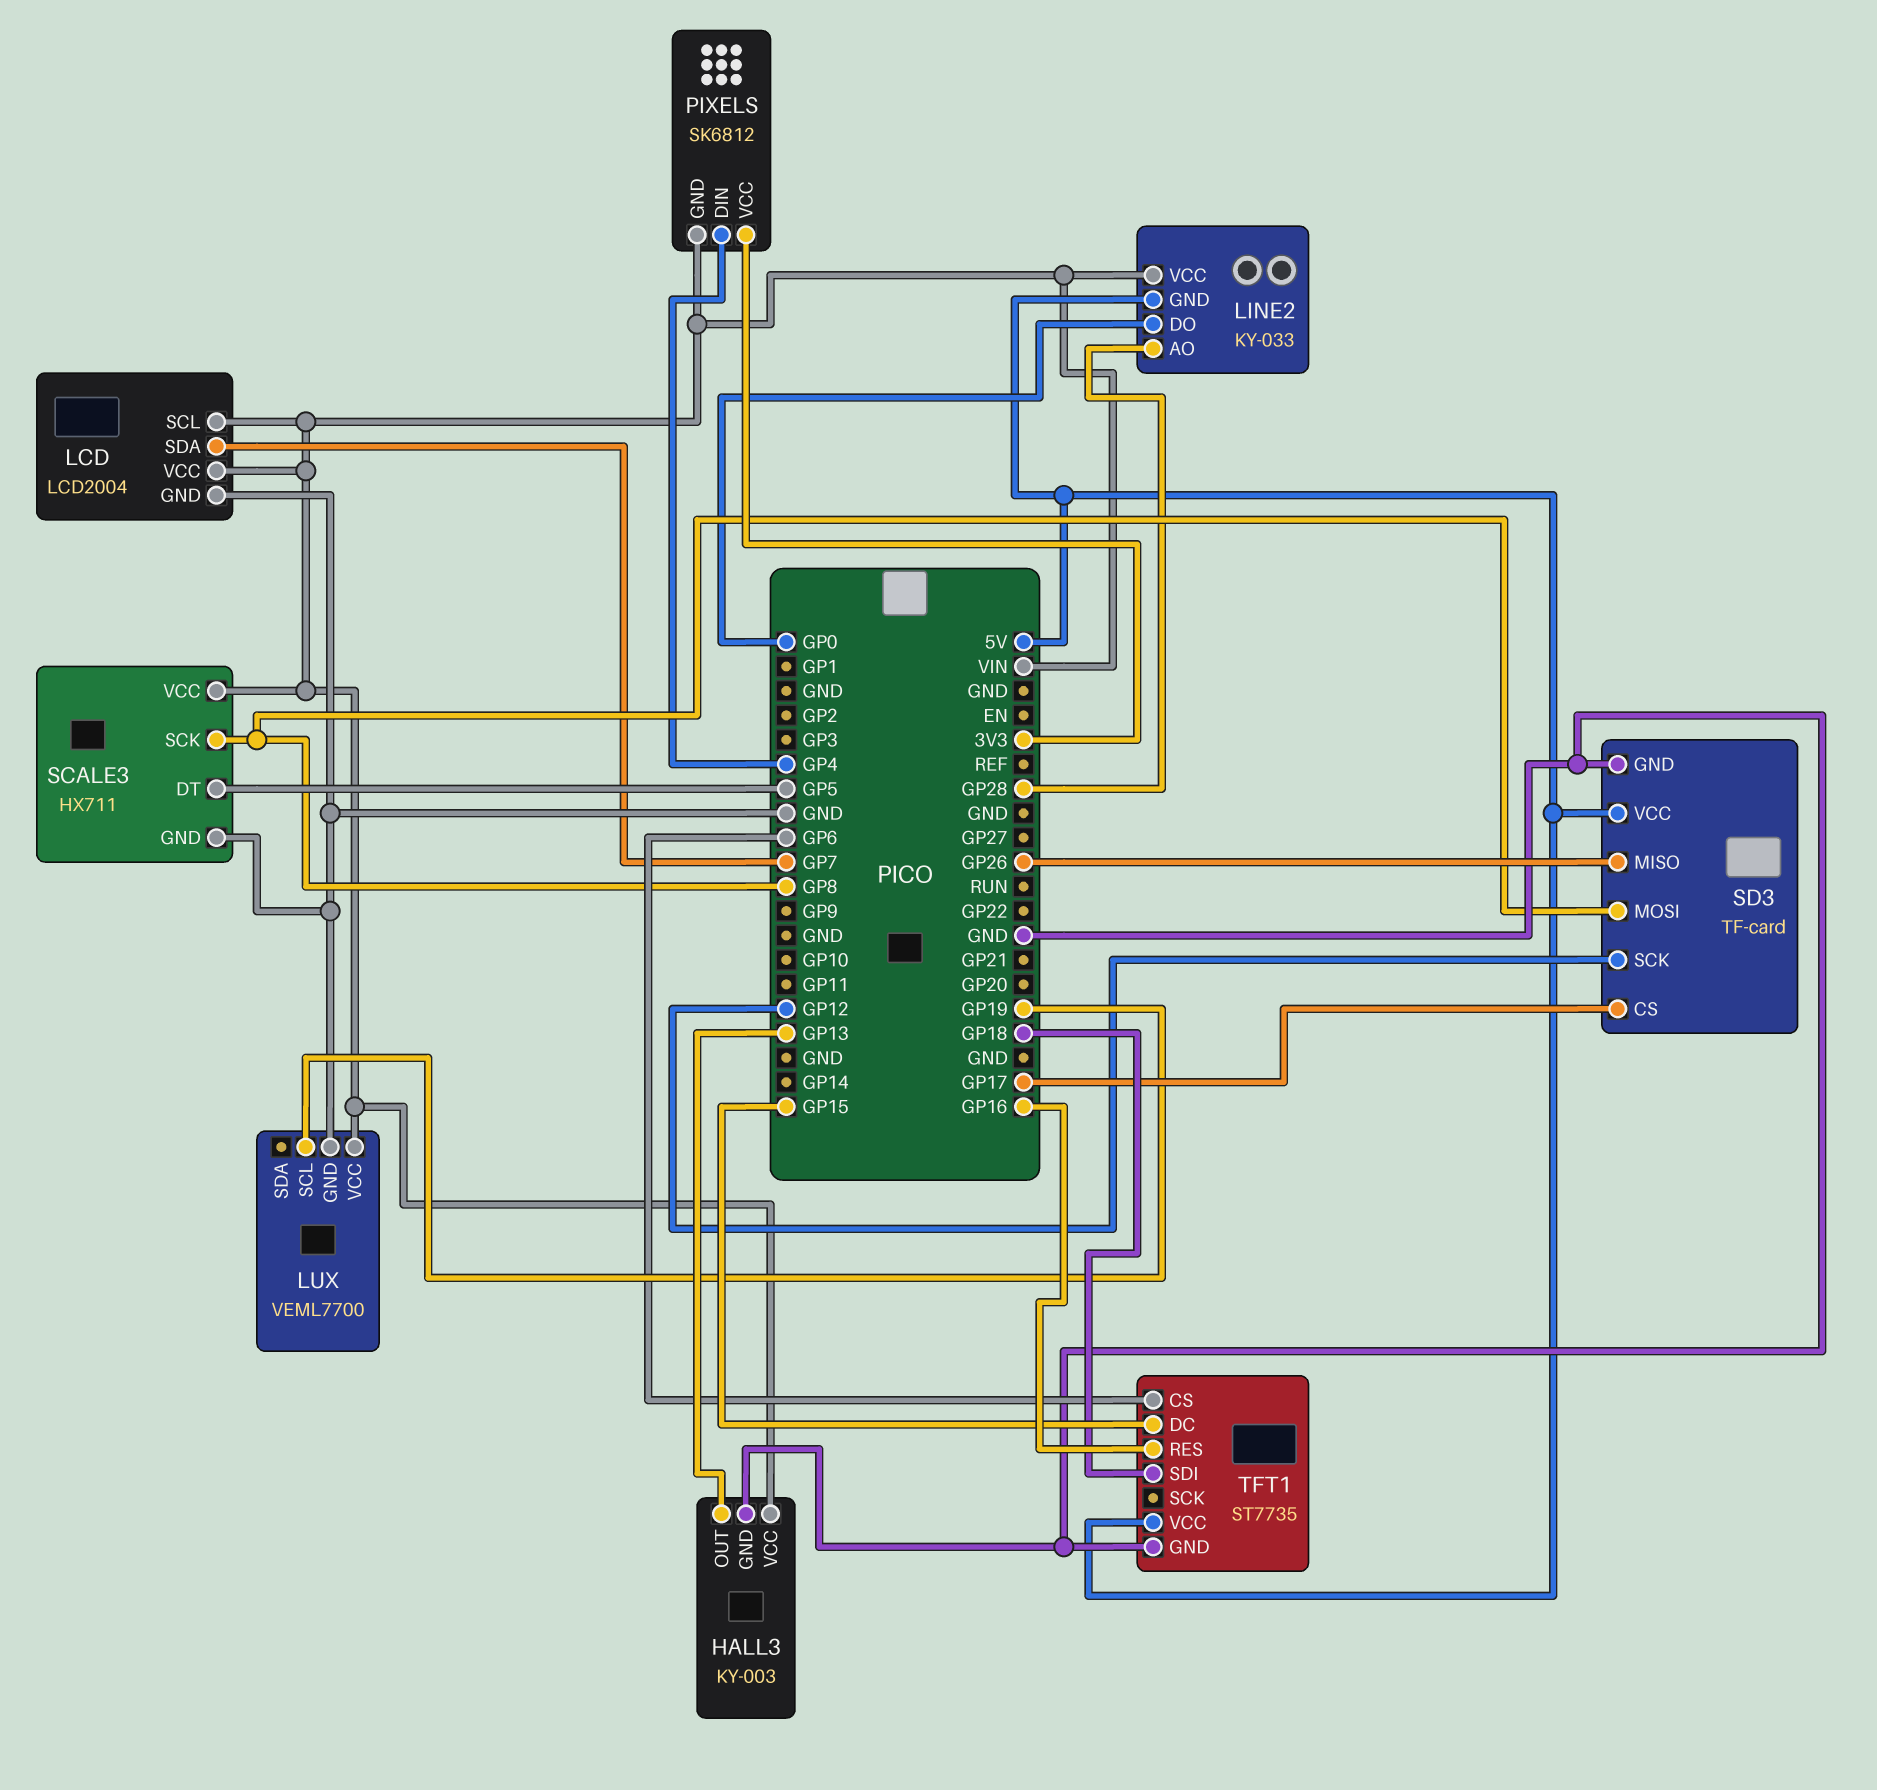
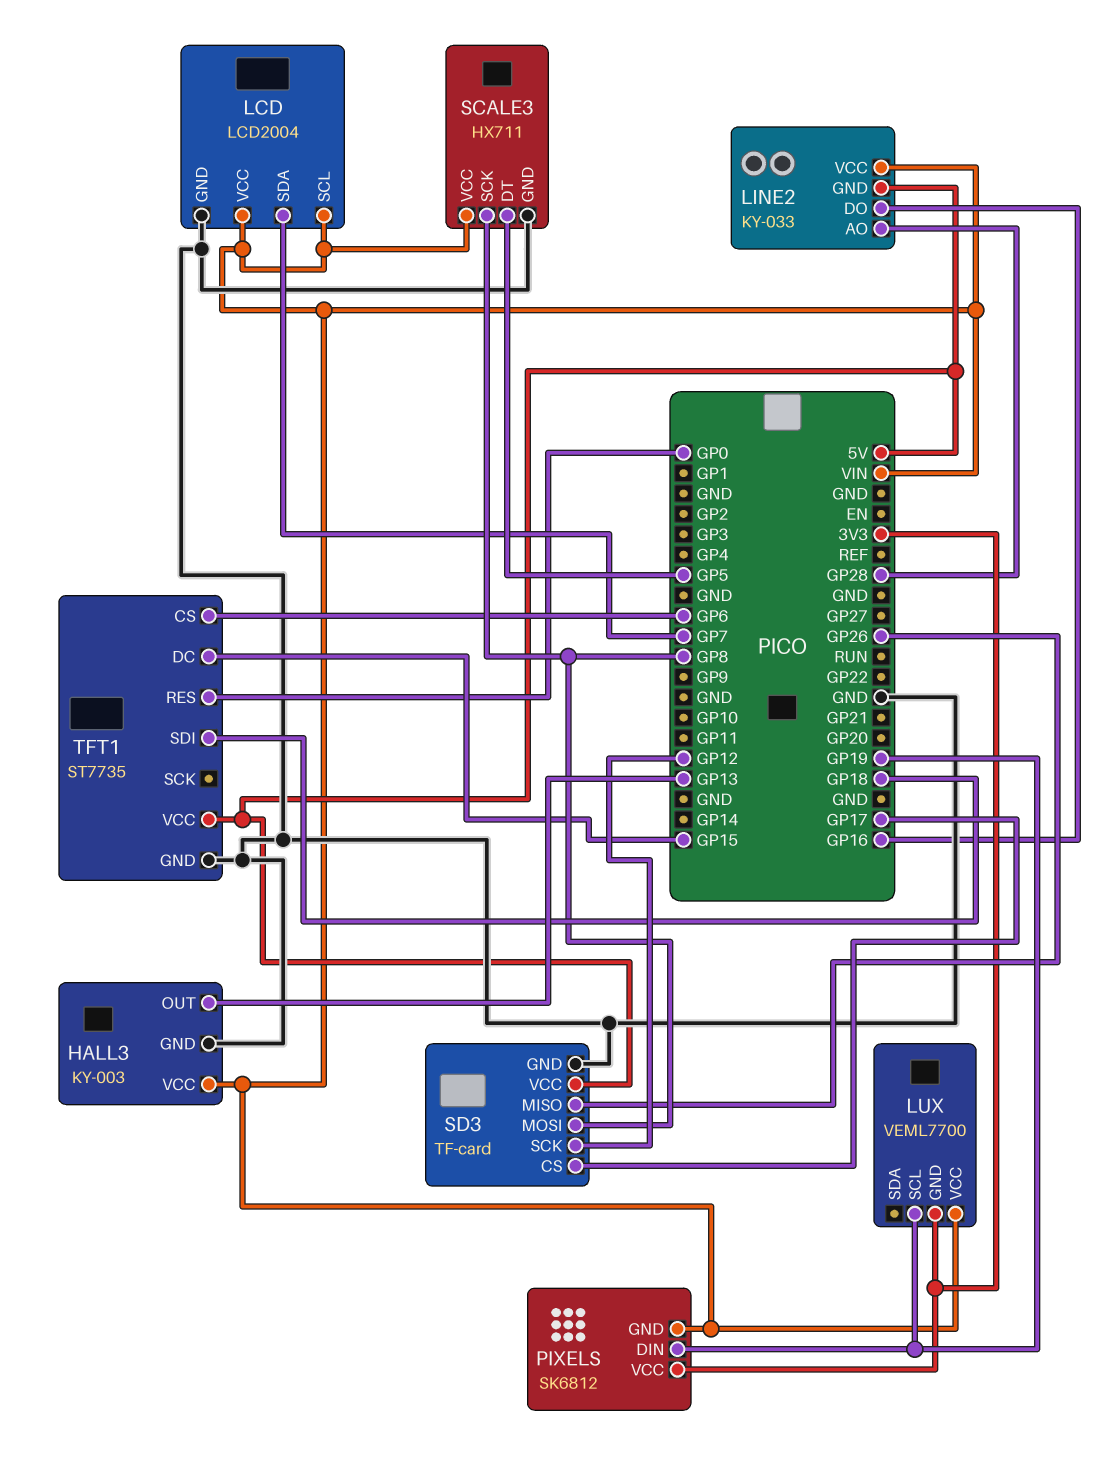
LINE2 pin DO: GP0 -> GP16
LUX pin GND: GND -> 3V3
PIXELS pin DIN: GP4 -> GP19
TFT1 pin RES: GP16 -> GP0

